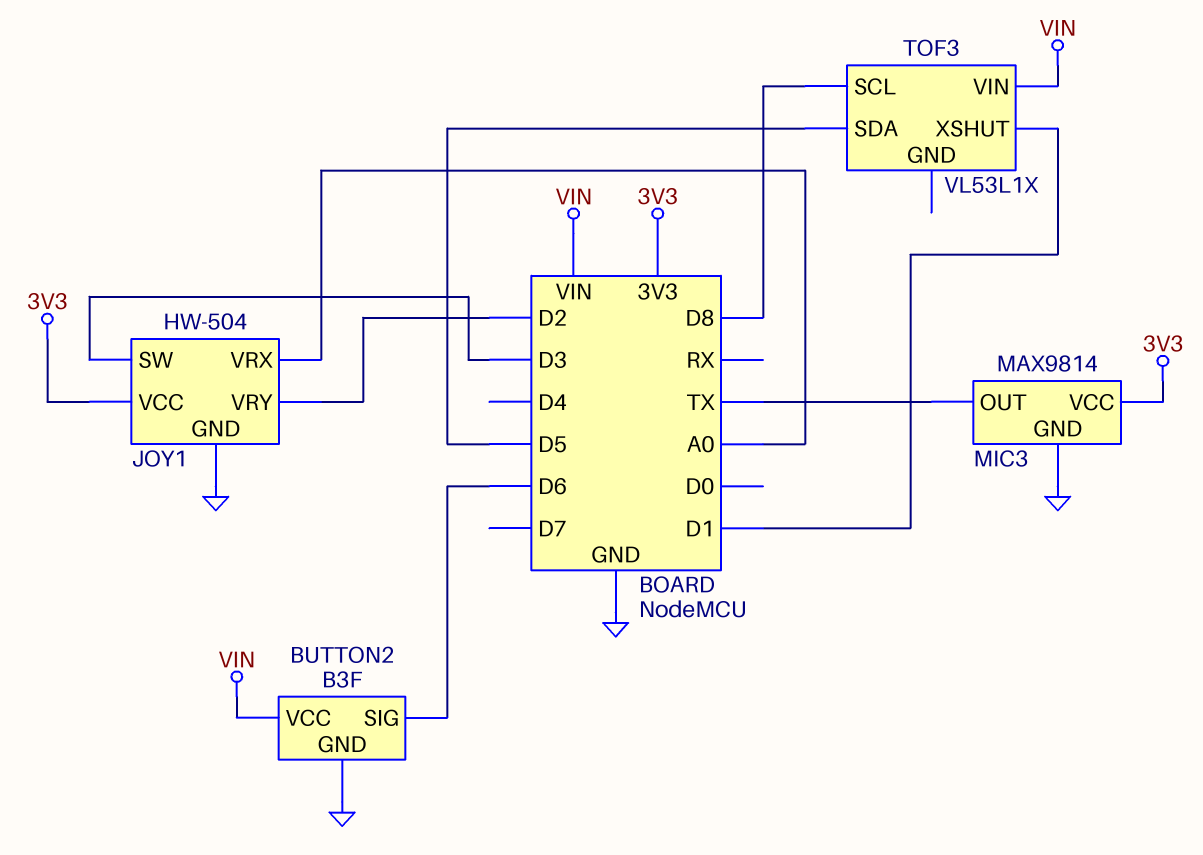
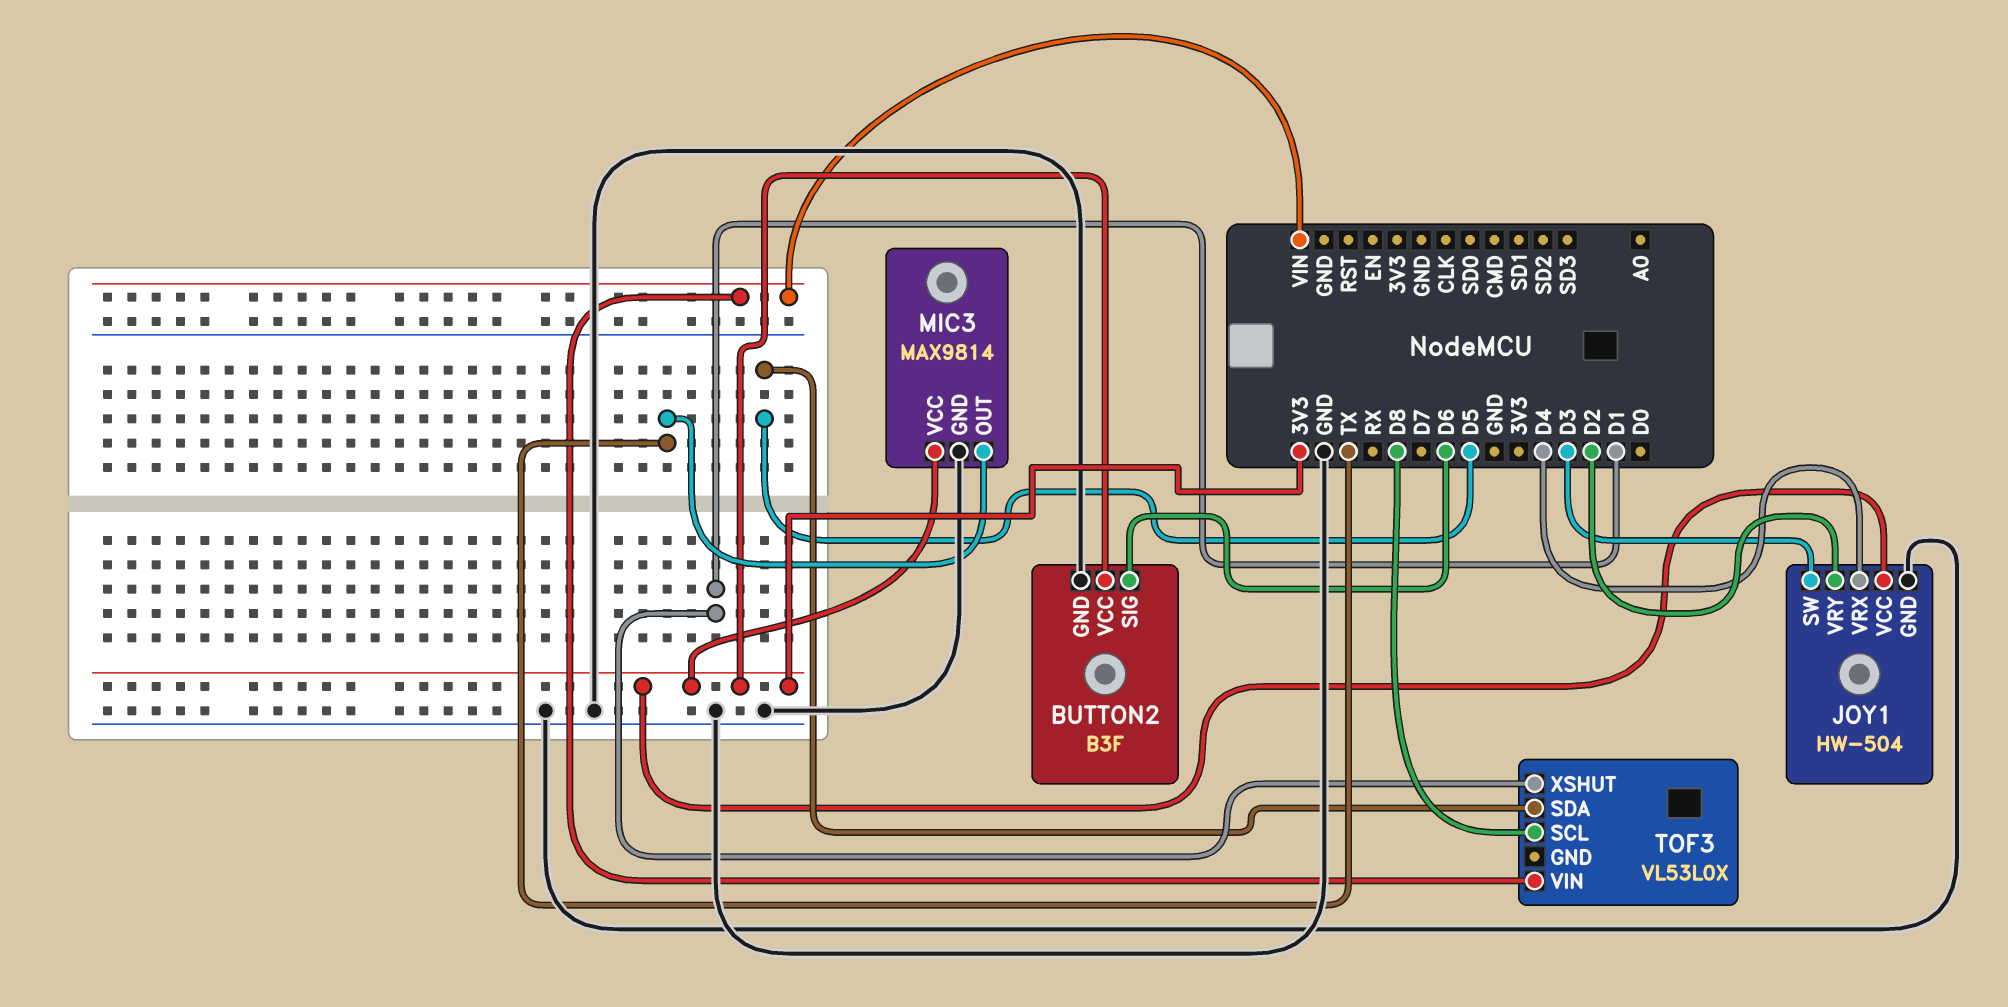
BUTTON2 pin VCC: VIN -> 3V3
JOY1 pin VRX: A0 -> D4
TOF3: VL53L1X -> VL53L0X

